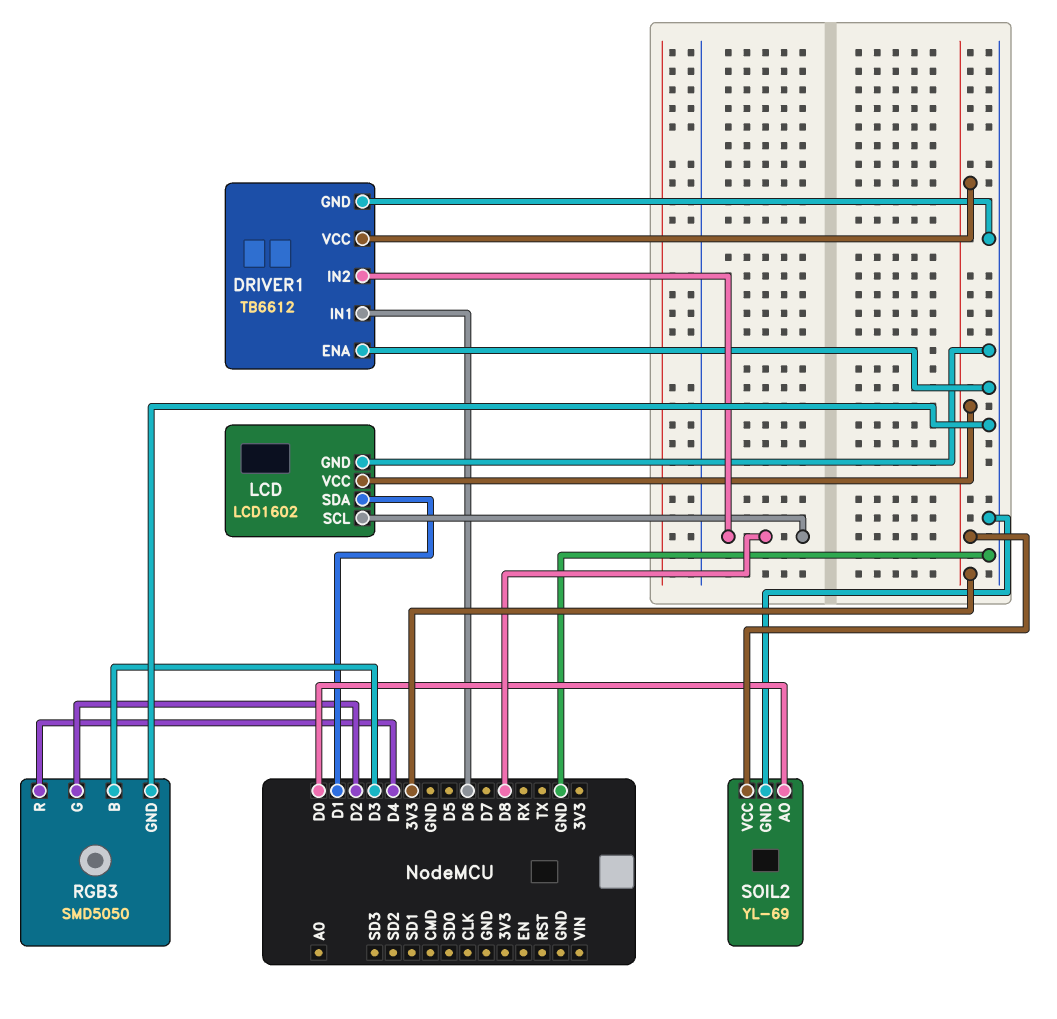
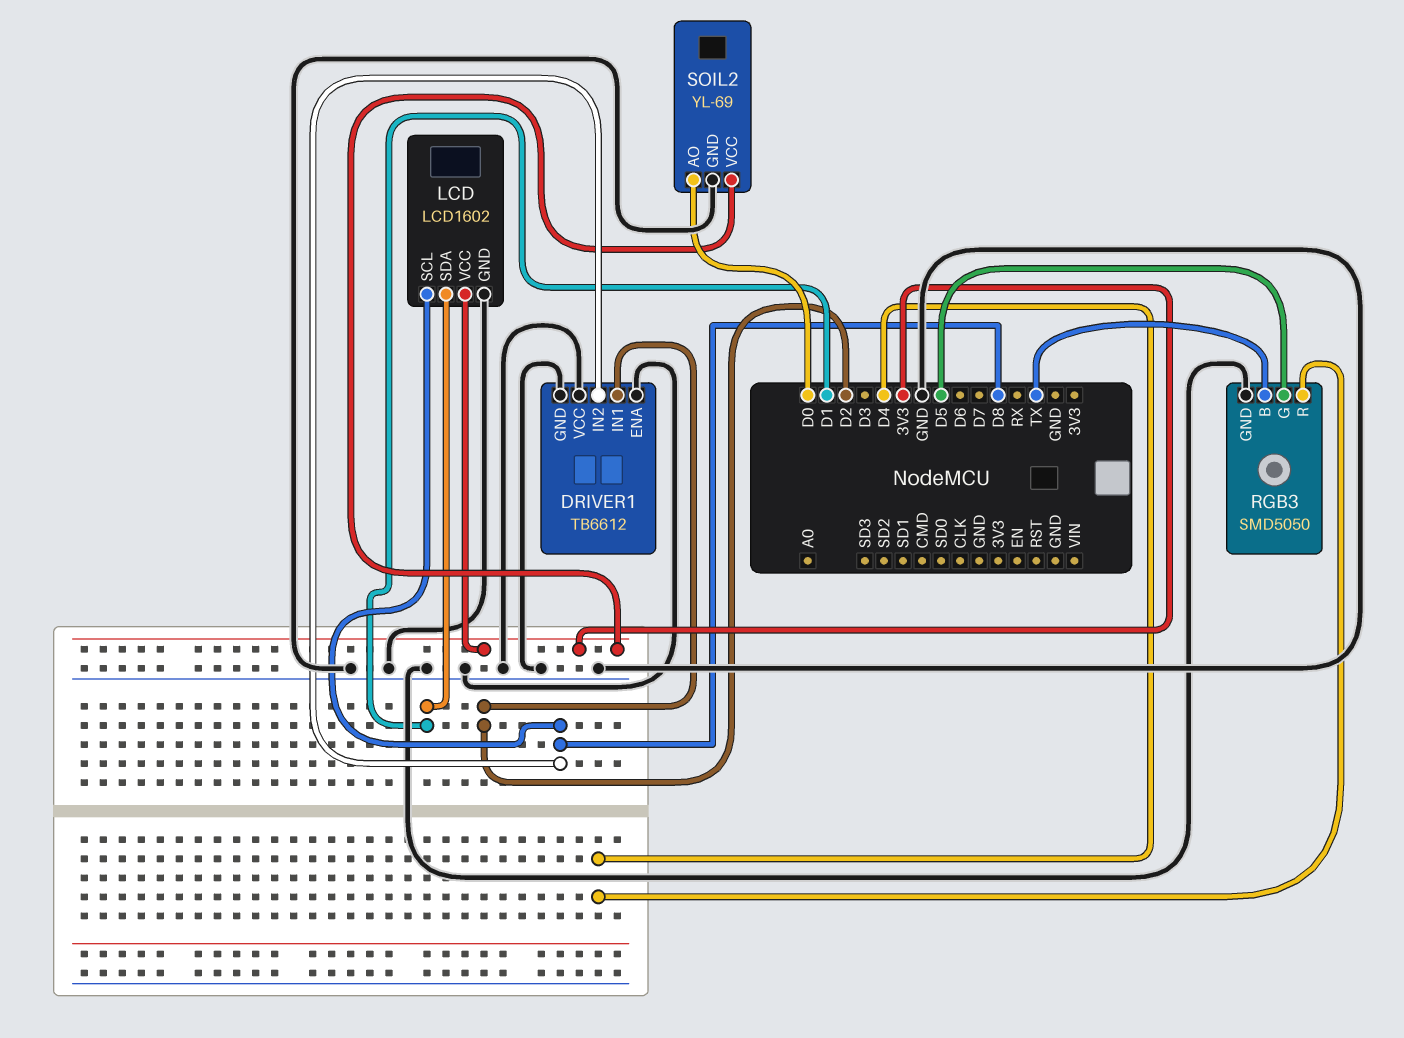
DRIVER1 pin IN1: D6 -> D2
DRIVER1 pin VCC: 3V3 -> GND
RGB3 pin B: D3 -> TX
RGB3 pin G: D2 -> D5

